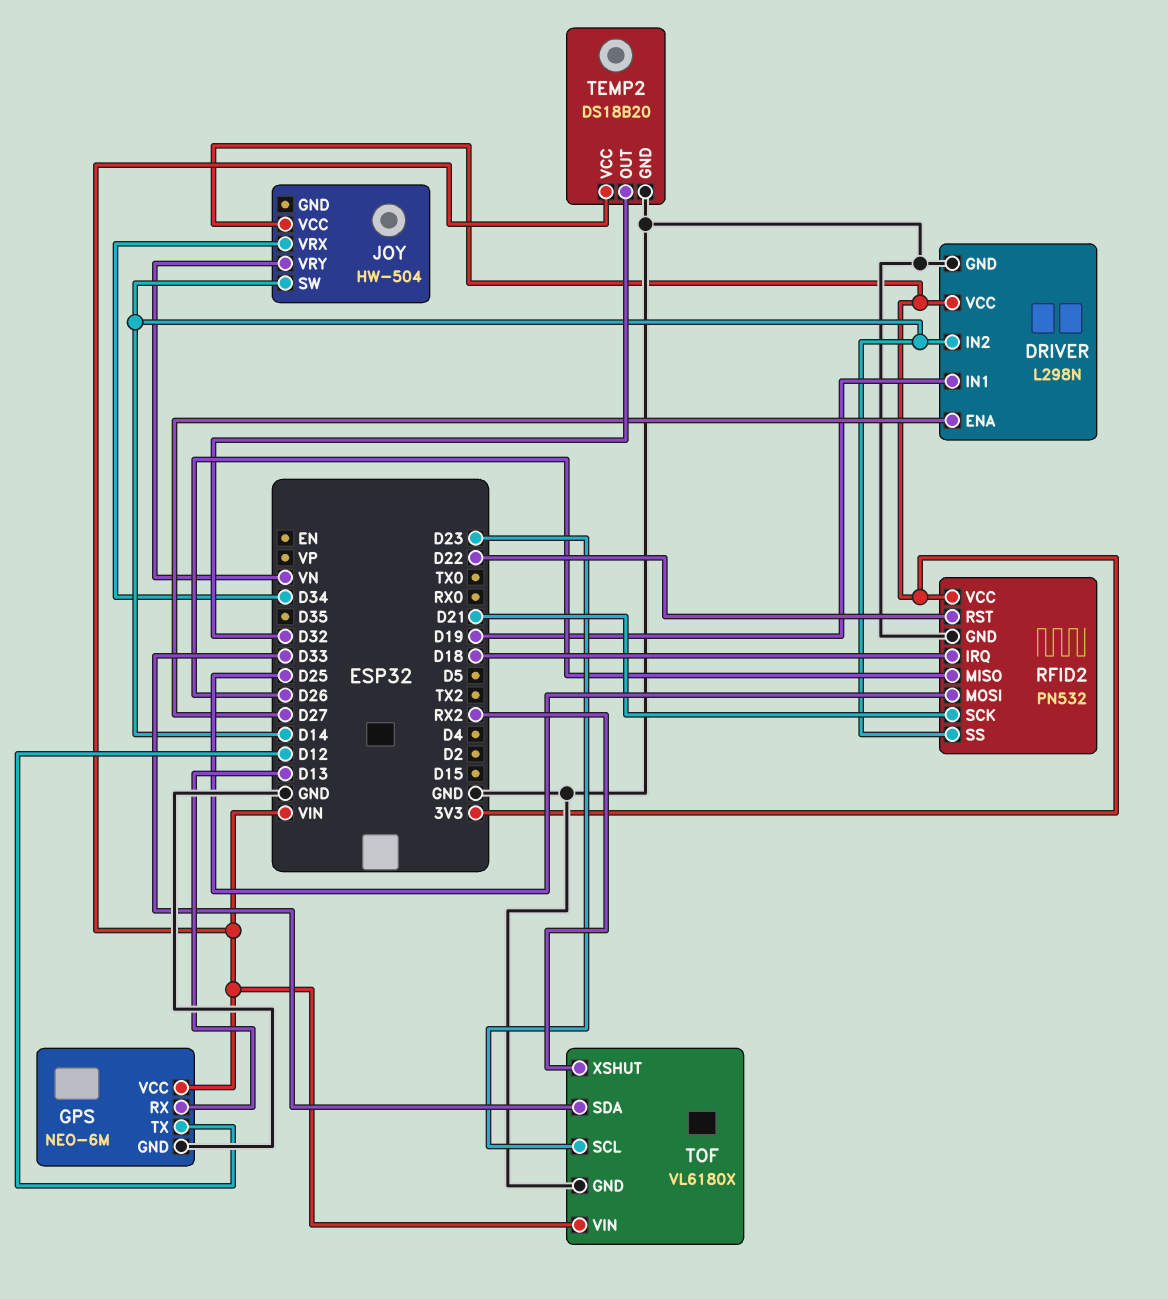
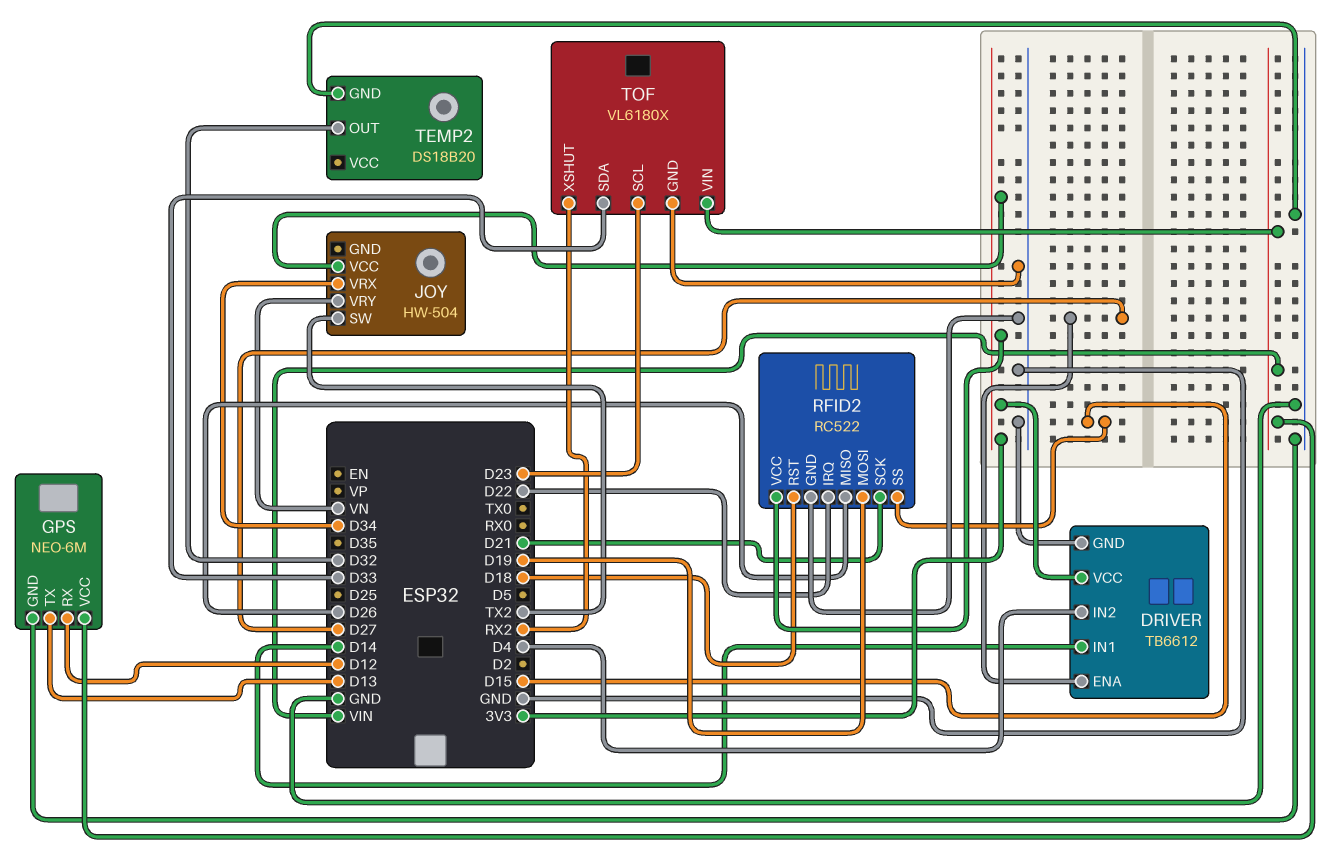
DRIVER: L298N -> TB6612
DRIVER pin IN1: D19 -> D14
DRIVER pin IN2: D14 -> D4
GPS pin RX: D13 -> D12
GPS pin TX: D12 -> D13
JOY pin SW: D14 -> TX2
RFID2: PN532 -> RC522
RFID2 pin IRQ: D18 -> D22
RFID2 pin MOSI: D25 -> D19
RFID2 pin RST: D22 -> D18
RFID2 pin SS: D14 -> D15
TEMP2 pin VCC: VIN -> none

